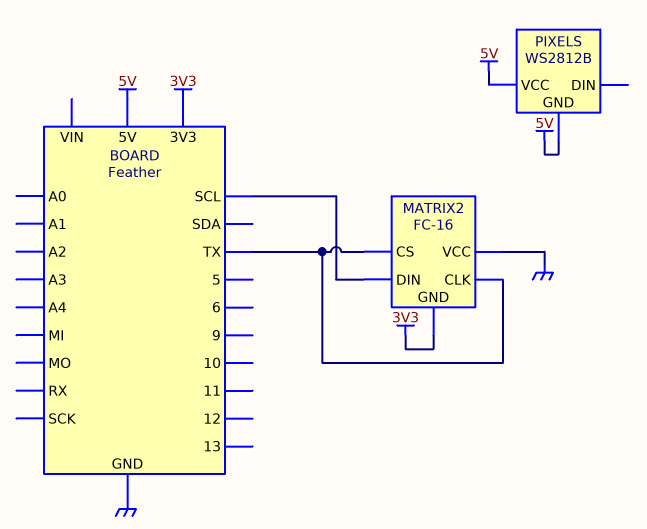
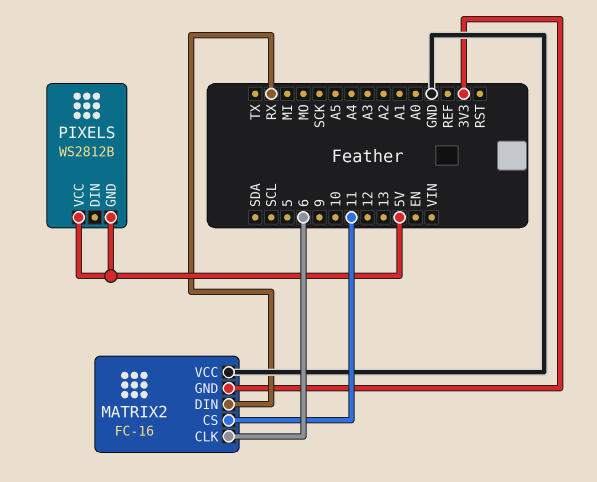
MATRIX2 pin CLK: TX -> 6
MATRIX2 pin CS: TX -> 11
MATRIX2 pin DIN: SCL -> RX

